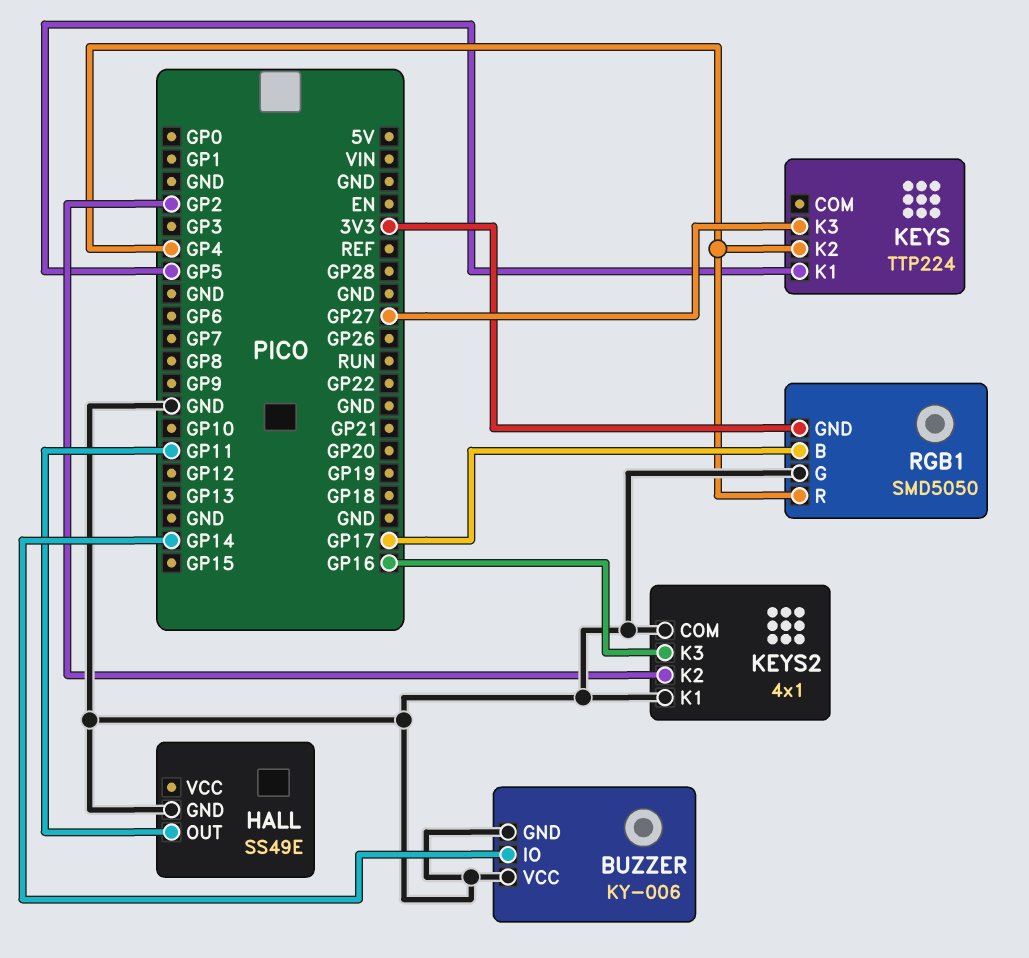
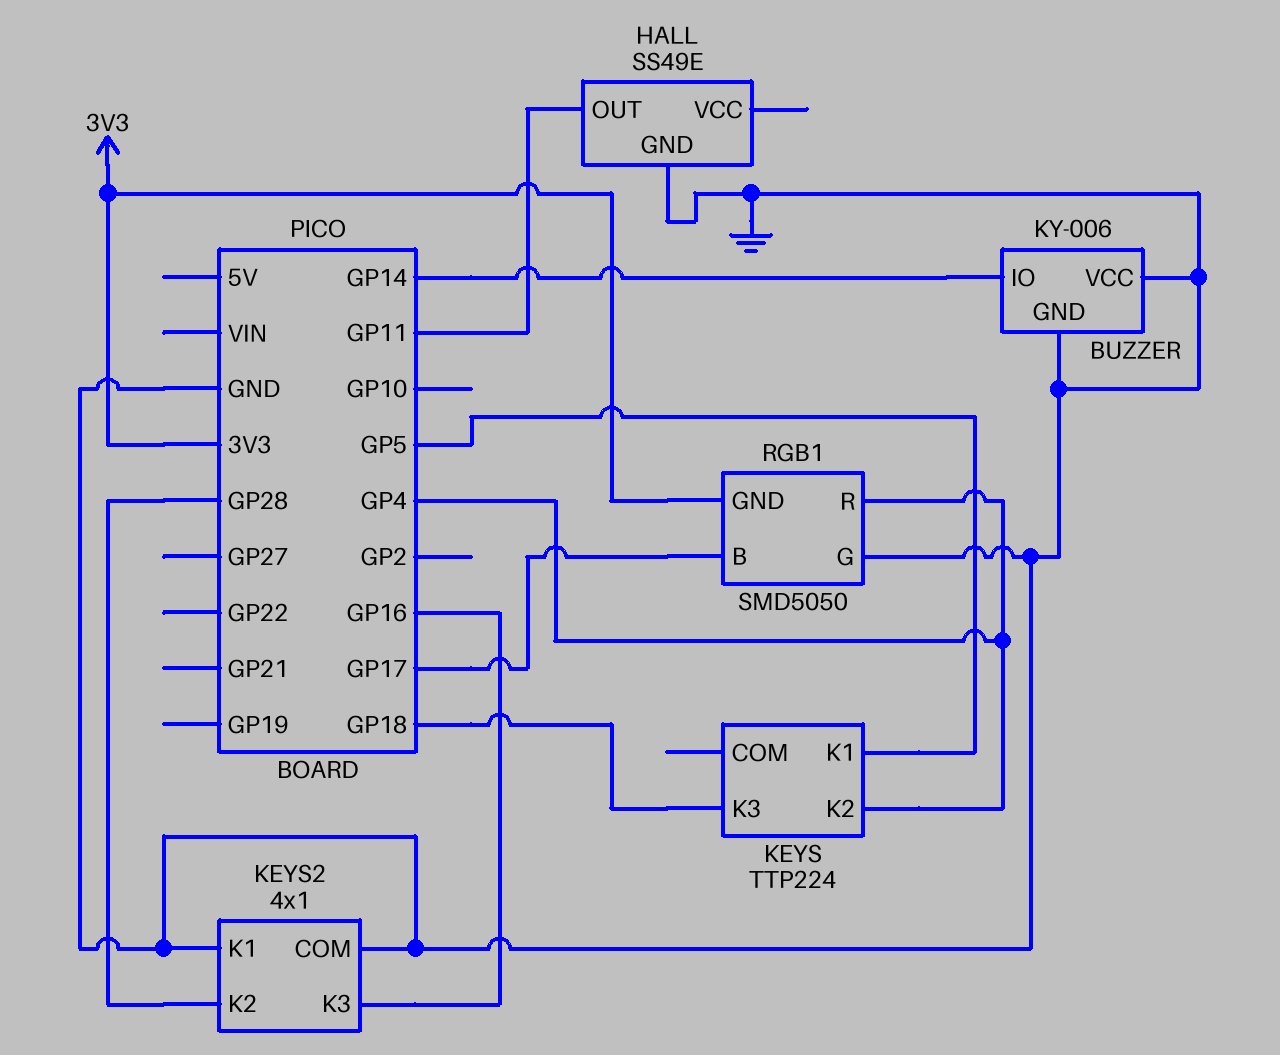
KEYS pin K3: GP27 -> GP18
KEYS2 pin K2: GP2 -> GP28

